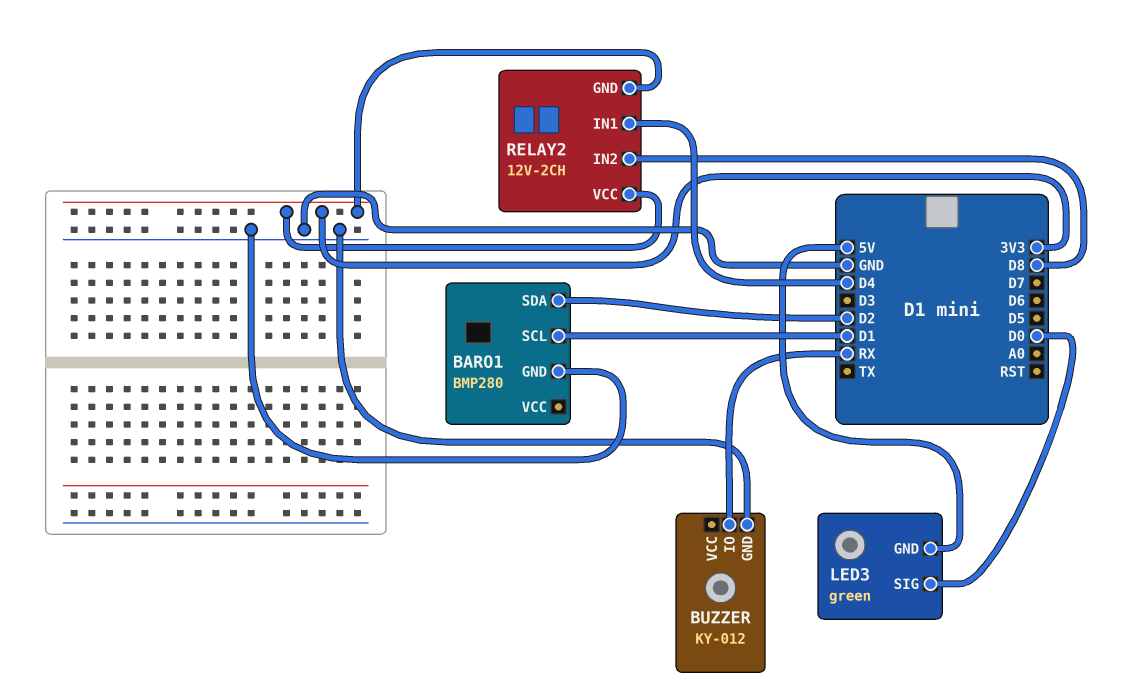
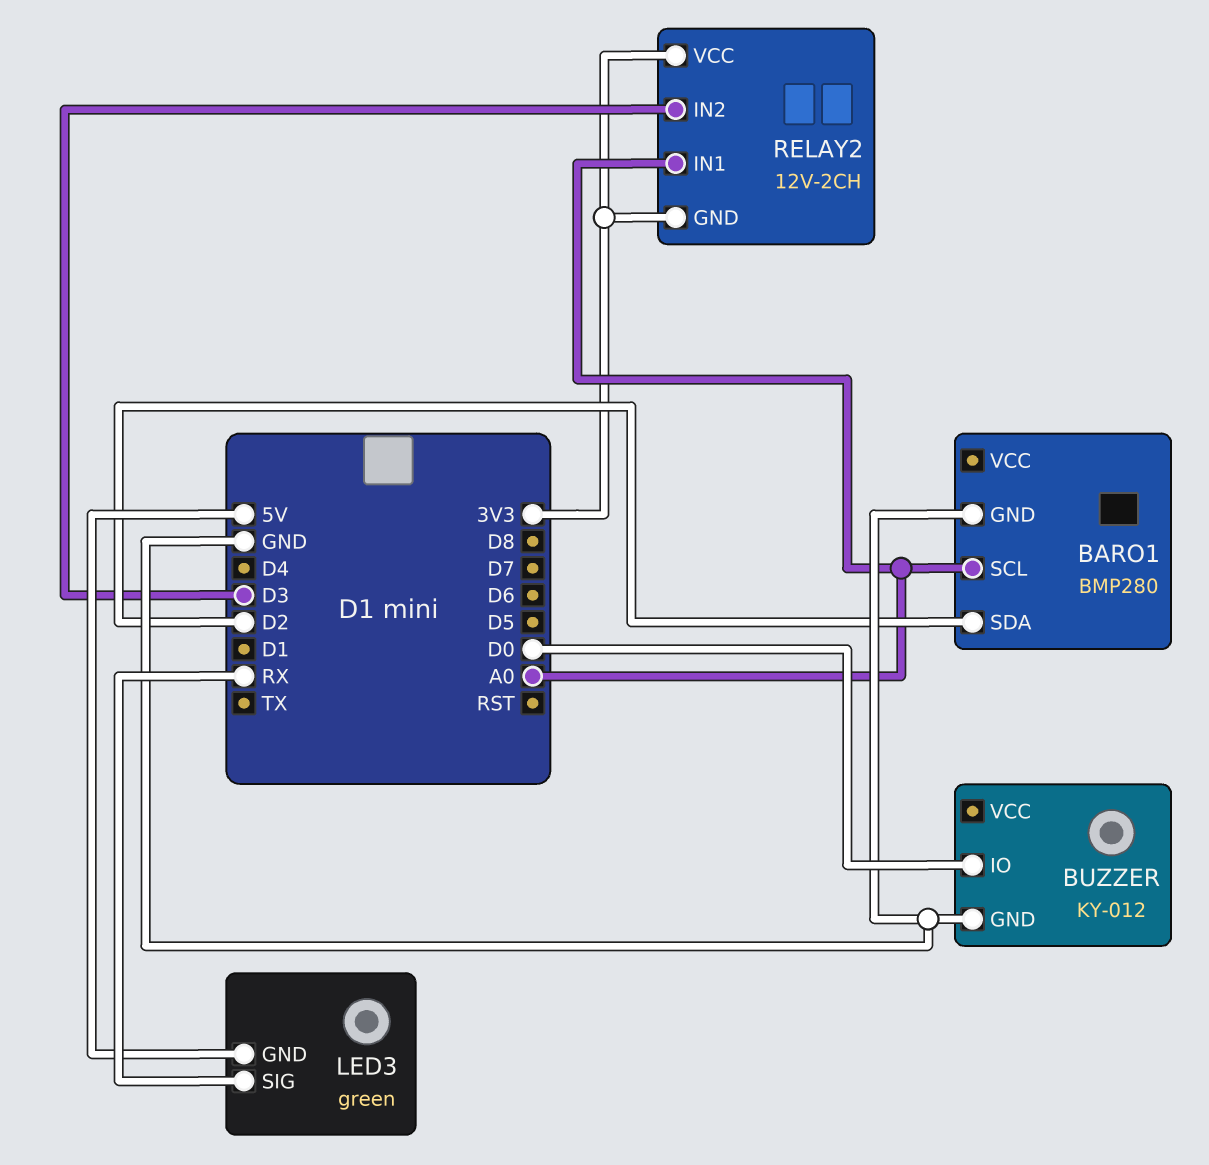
BARO1 pin SCL: D1 -> A0
BUZZER pin IO: RX -> D0
LED3 pin SIG: D0 -> RX
RELAY2 pin IN1: D4 -> A0
RELAY2 pin IN2: D8 -> D3

